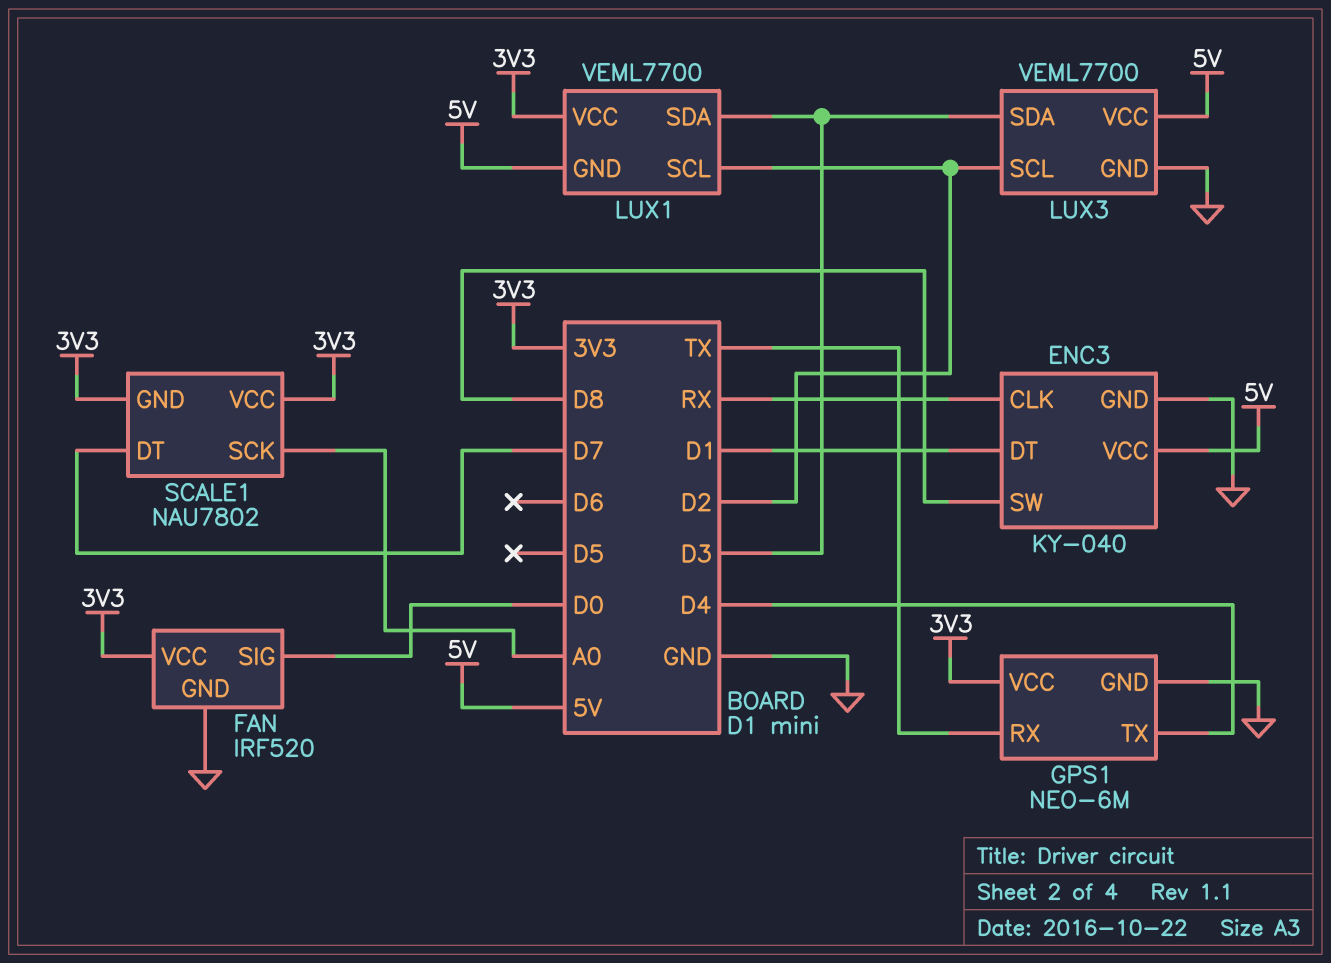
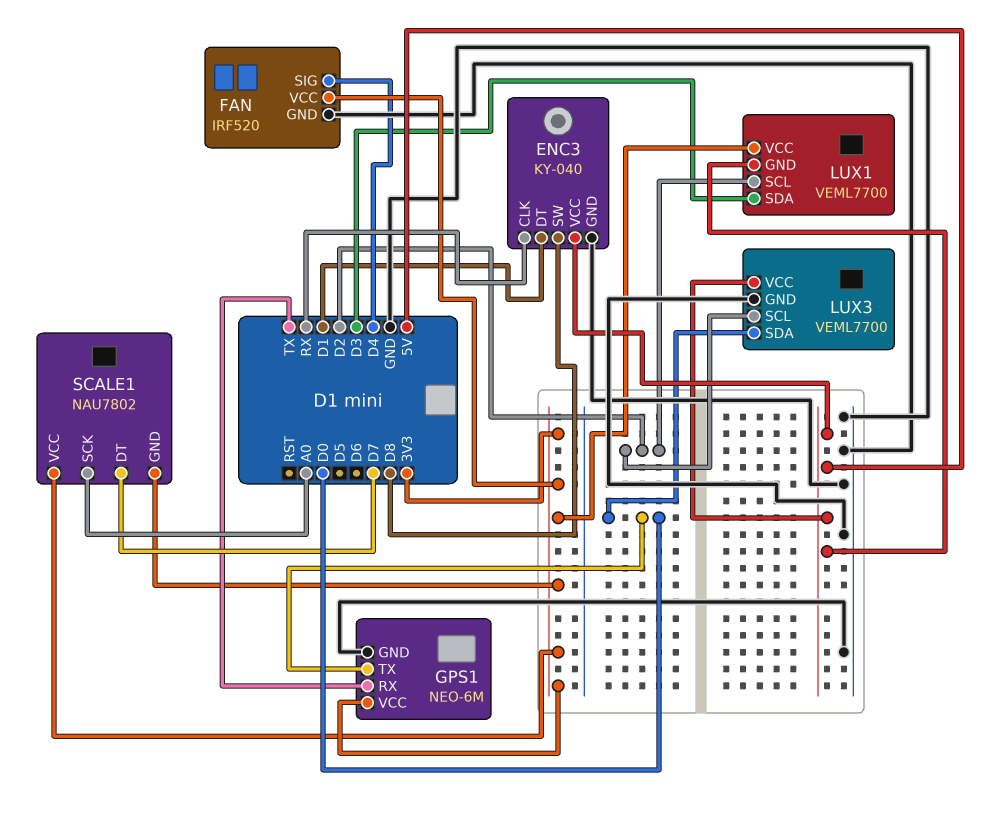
FAN pin SIG: D0 -> D4
GPS1 pin TX: D4 -> D0
LUX3 pin SDA: D3 -> D0

